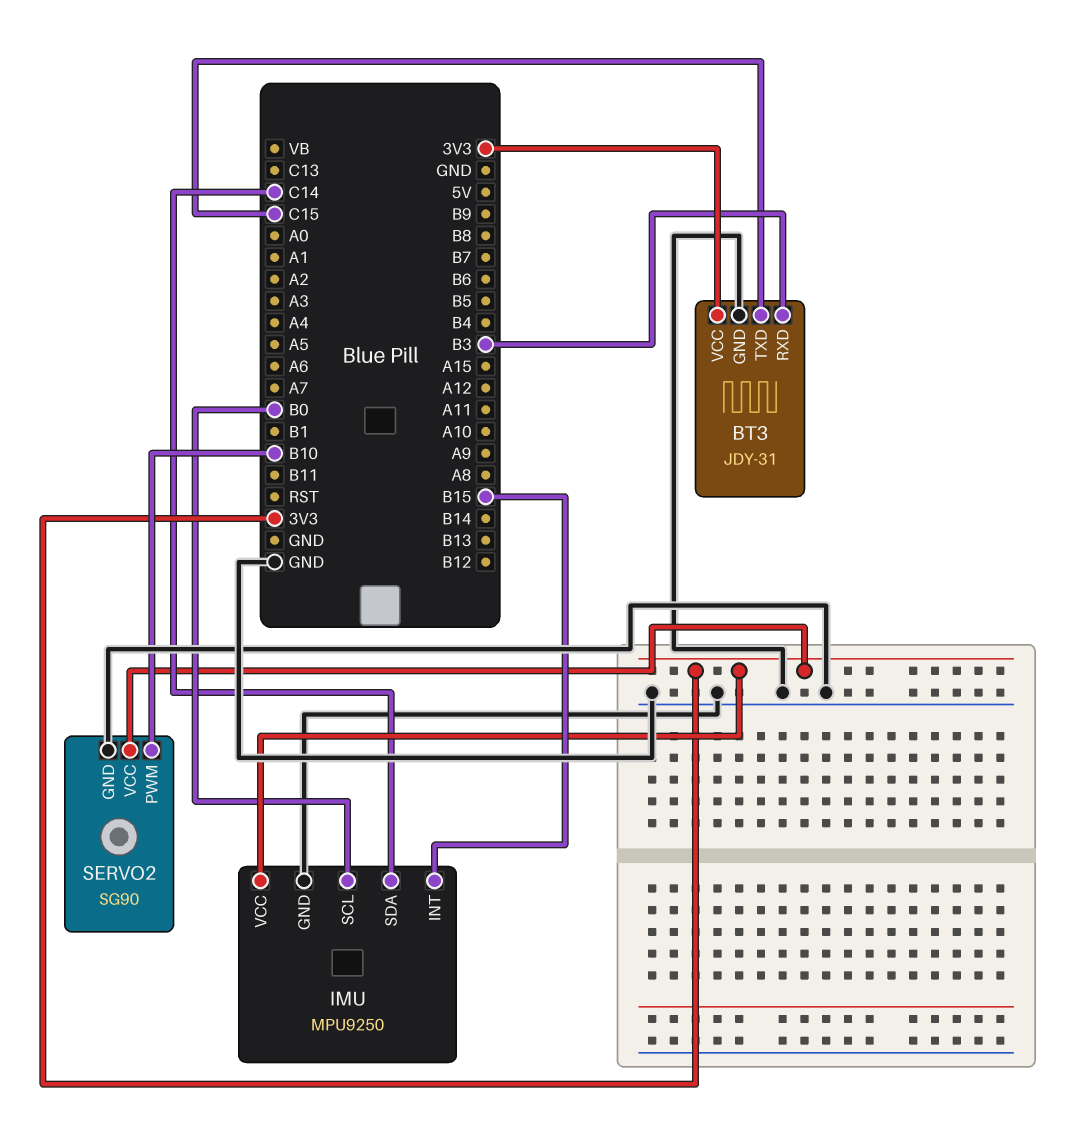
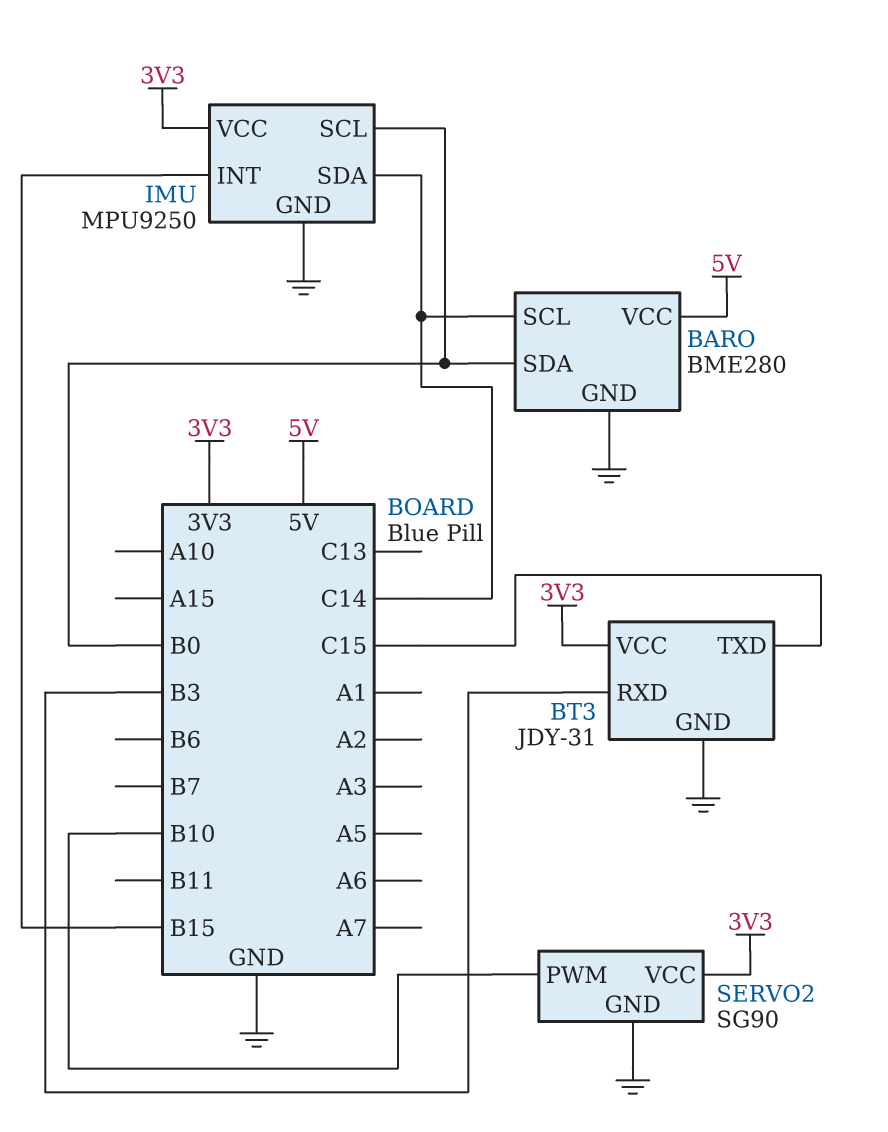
BARO: none -> BME280
BARO pin GND: none -> GND
BARO pin SCL: none -> C14
BARO pin SDA: none -> B0
BARO pin VCC: none -> 5V

